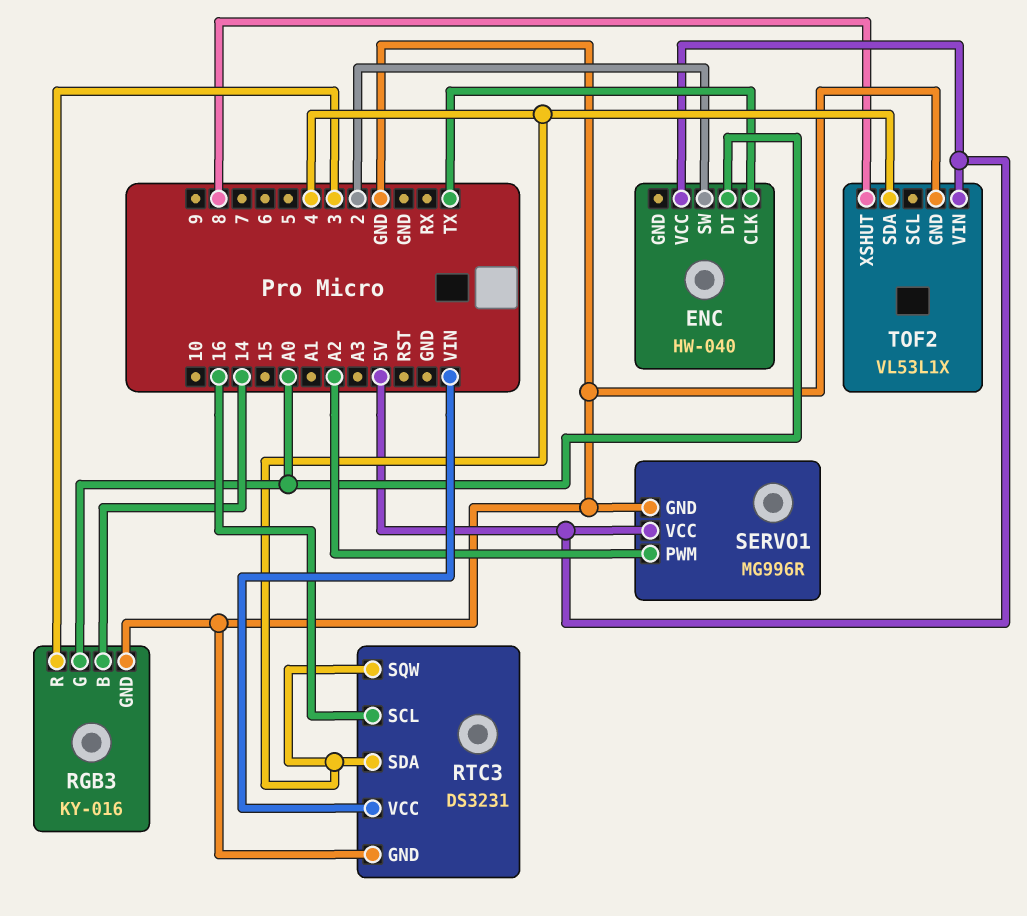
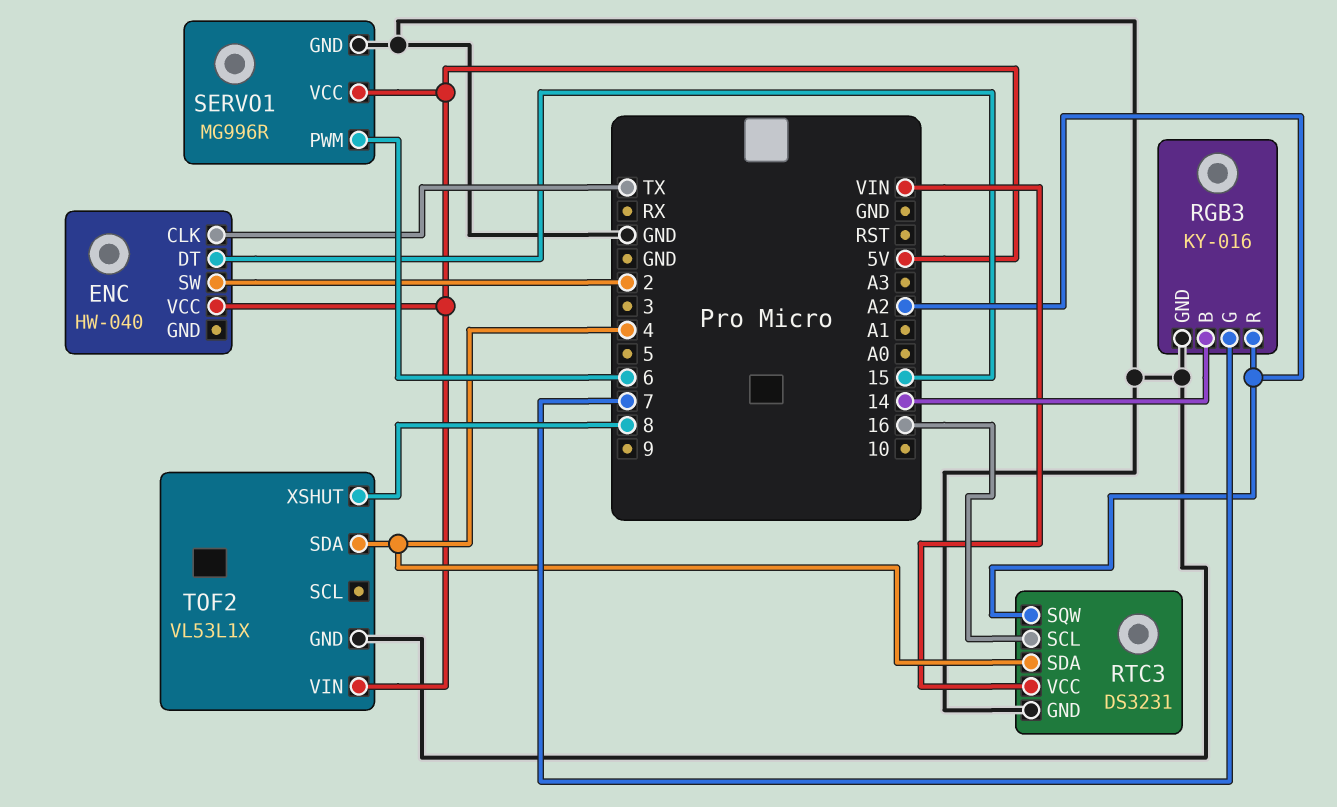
ENC pin DT: A0 -> 15
RGB3 pin G: A0 -> 7
RGB3 pin R: 3 -> A2
RTC3 pin SQW: 4 -> A2
SERVO1 pin PWM: A2 -> 6

